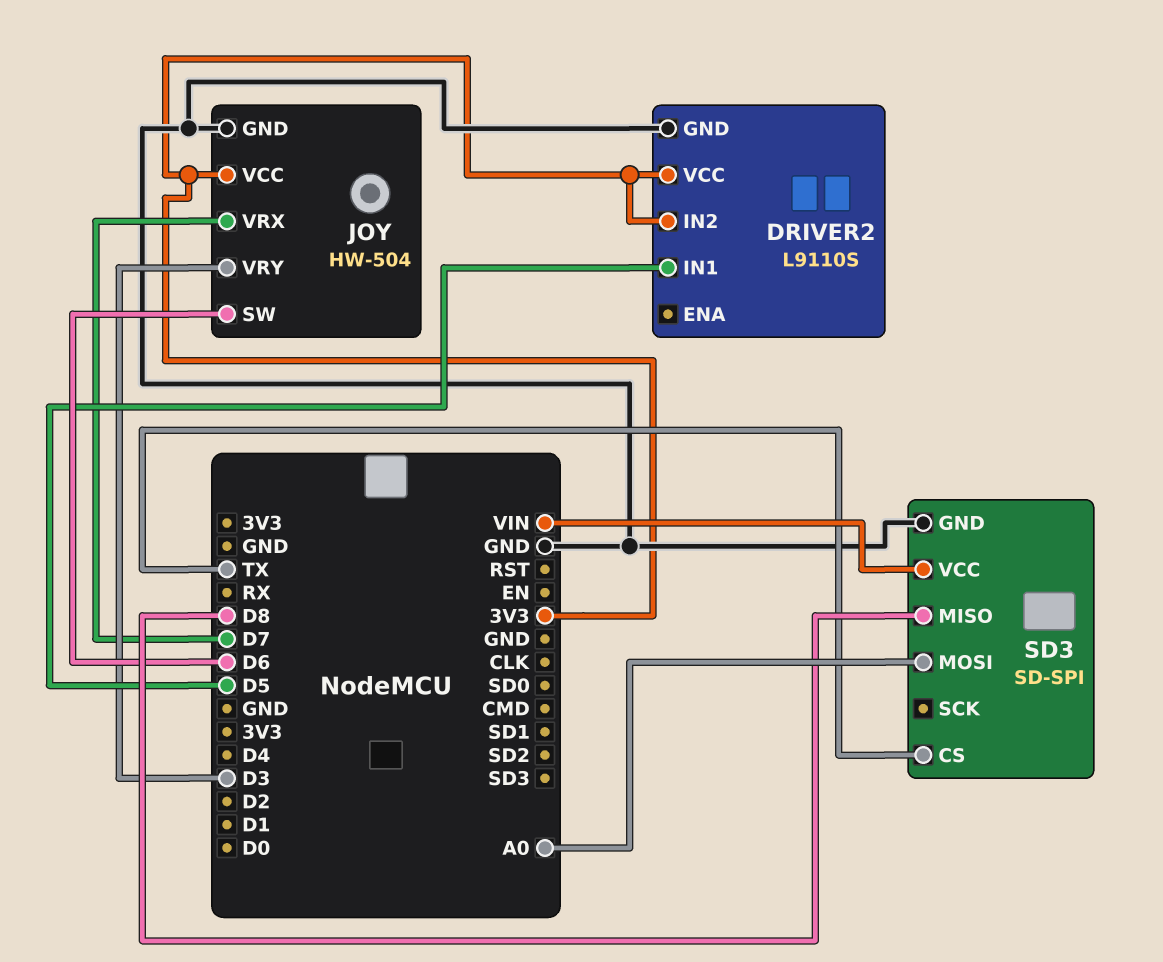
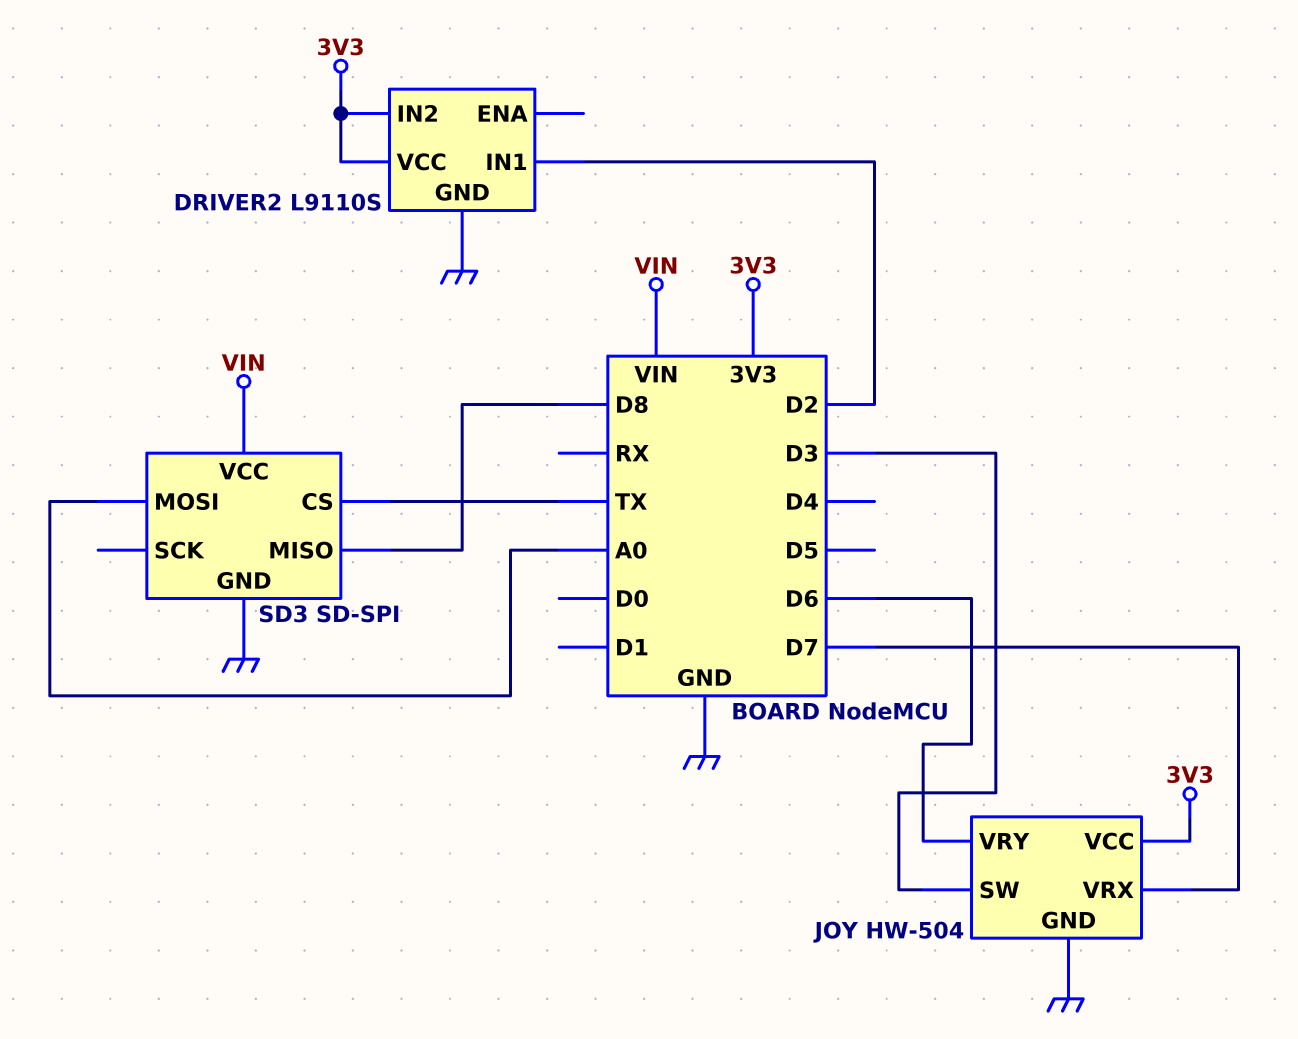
DRIVER2 pin IN1: D5 -> D2
JOY pin SW: D6 -> D3
JOY pin VRY: D3 -> D6

